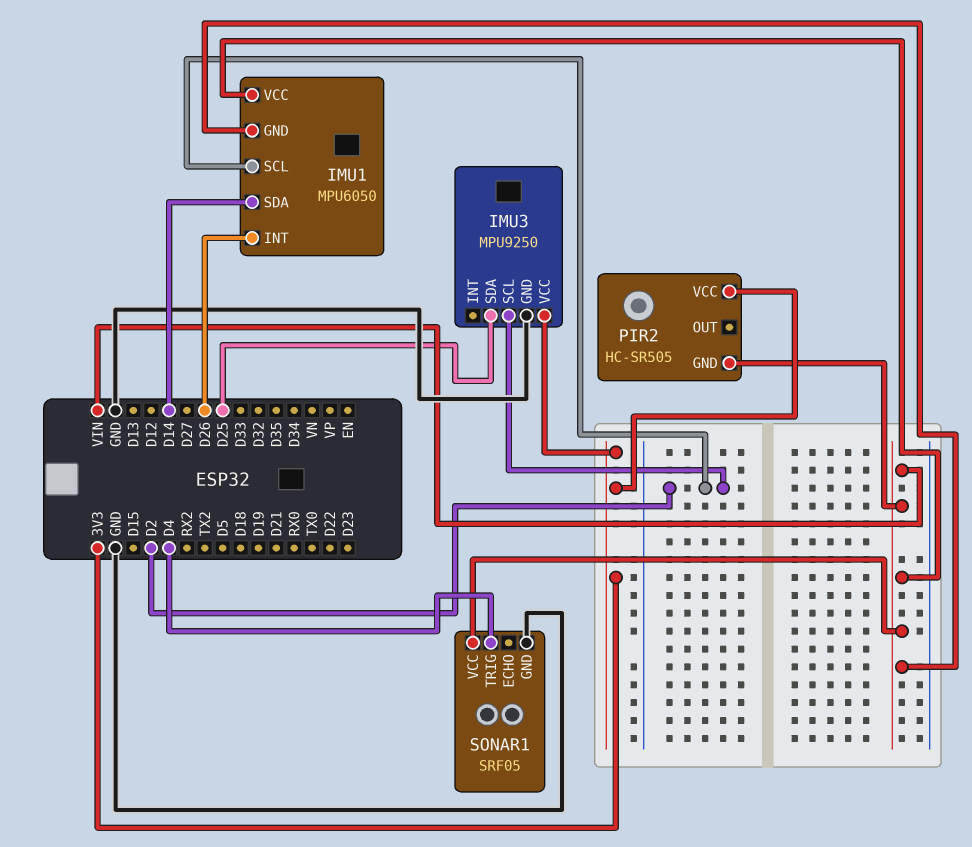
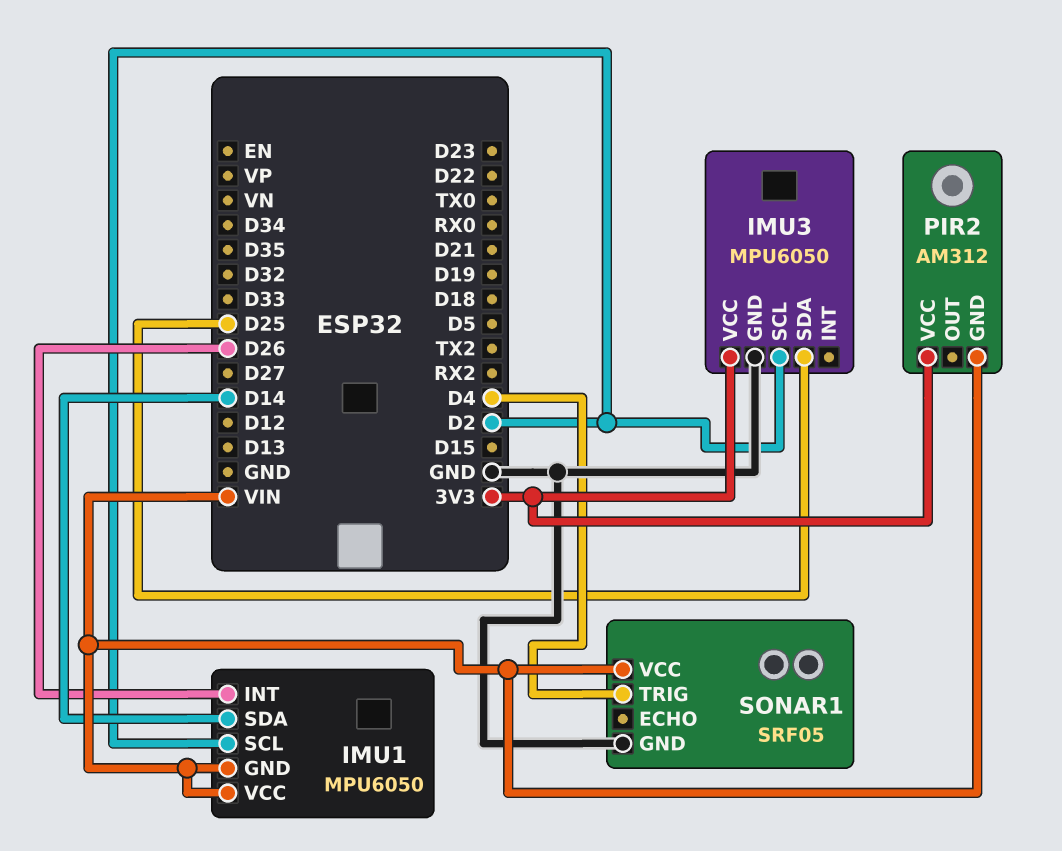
IMU3: MPU9250 -> MPU6050
PIR2: HC-SR505 -> AM312

